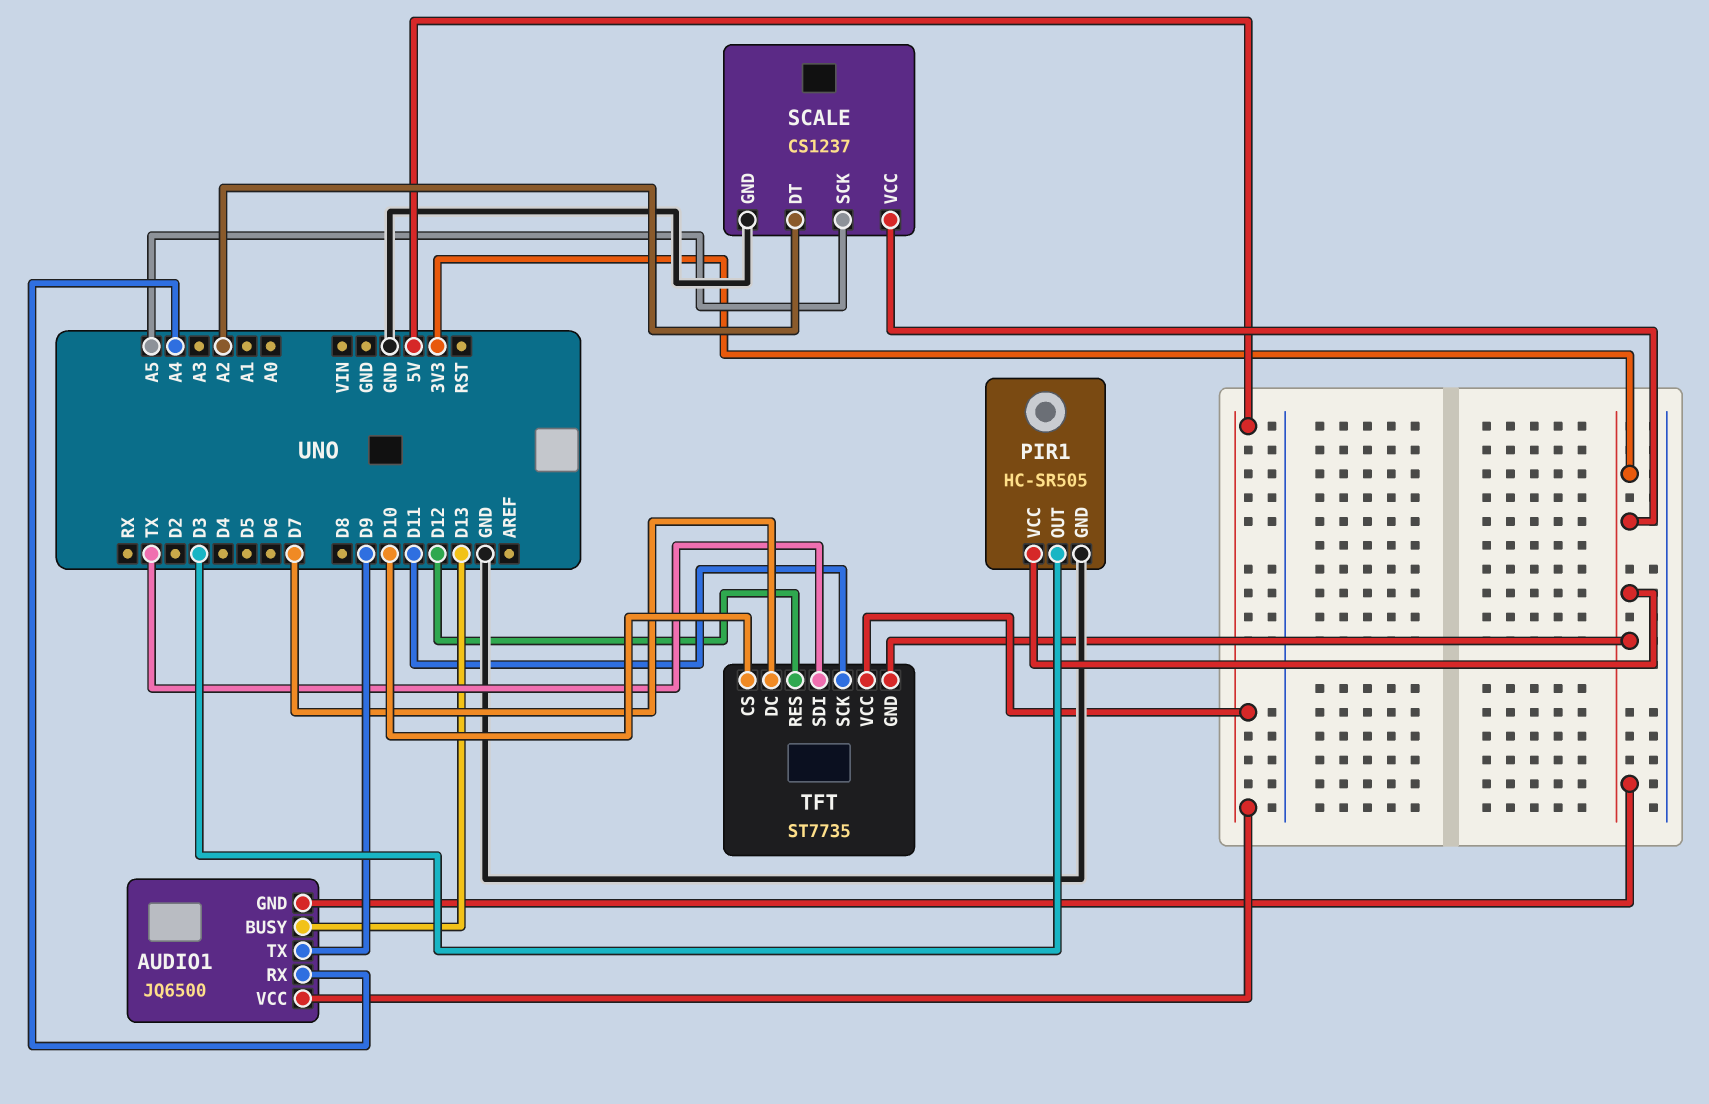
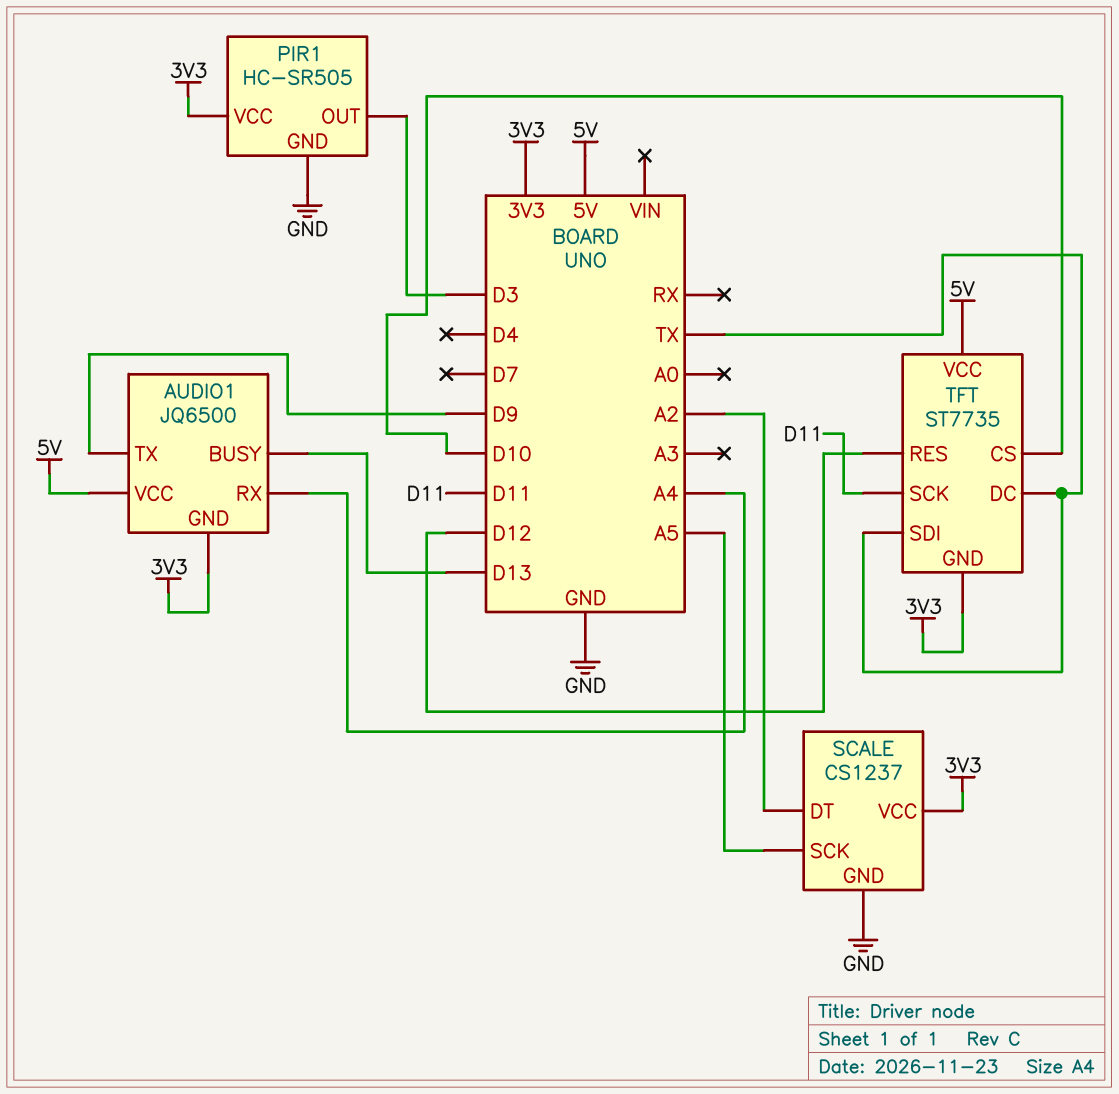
TFT pin DC: D7 -> TX

